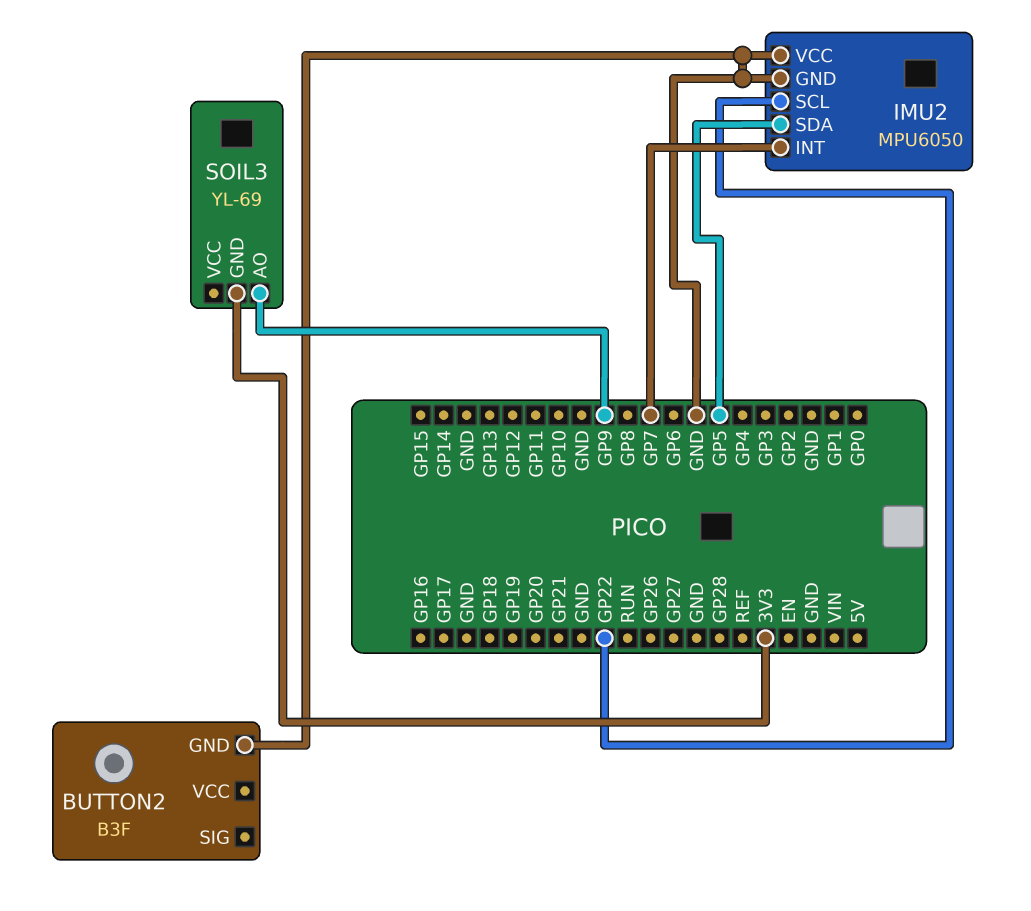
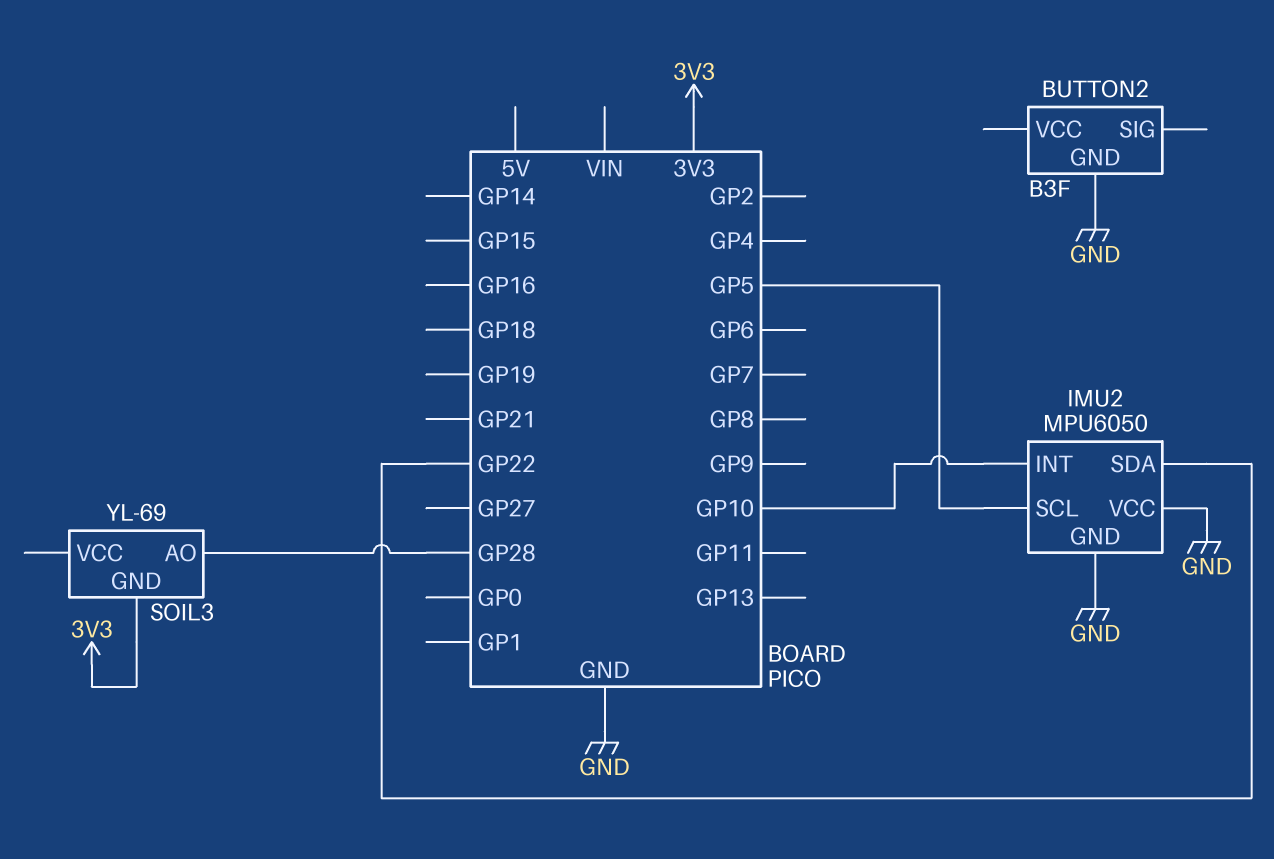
IMU2 pin INT: GP7 -> GP10
IMU2 pin SCL: GP22 -> GP5
IMU2 pin SDA: GP5 -> GP22
SOIL3 pin AO: GP9 -> GP28

